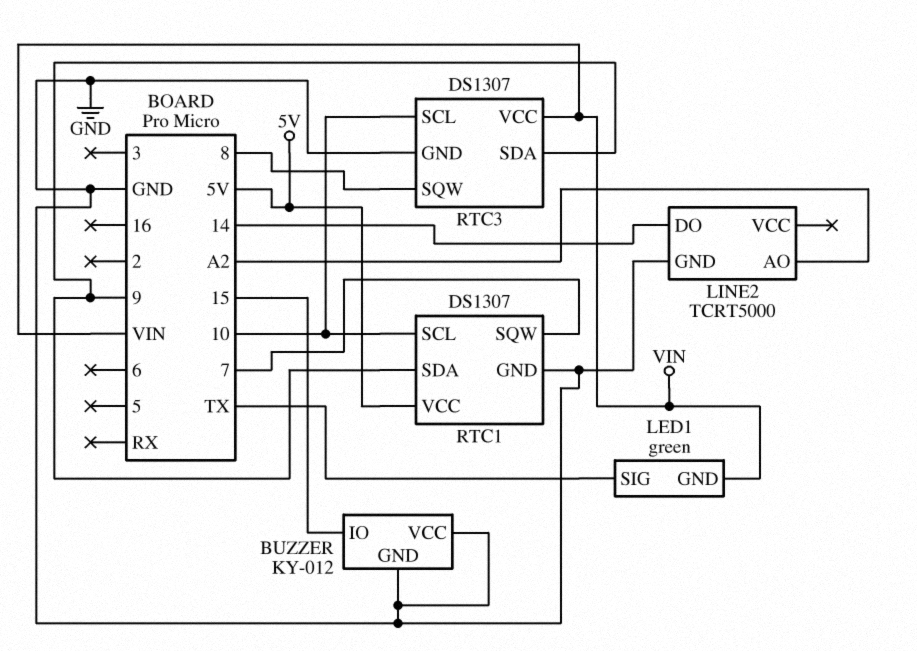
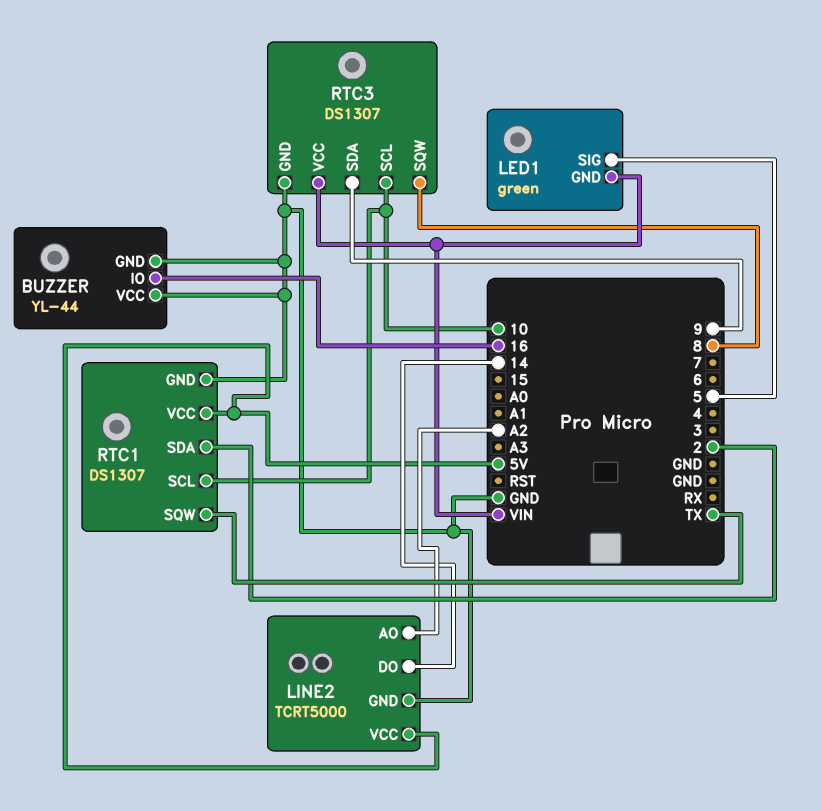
BUZZER: KY-012 -> YL-44
BUZZER pin IO: 15 -> 16
LED1 pin SIG: TX -> 5
LINE2 pin VCC: none -> 5V
RTC1 pin SDA: 9 -> 2
RTC1 pin SQW: 7 -> TX

